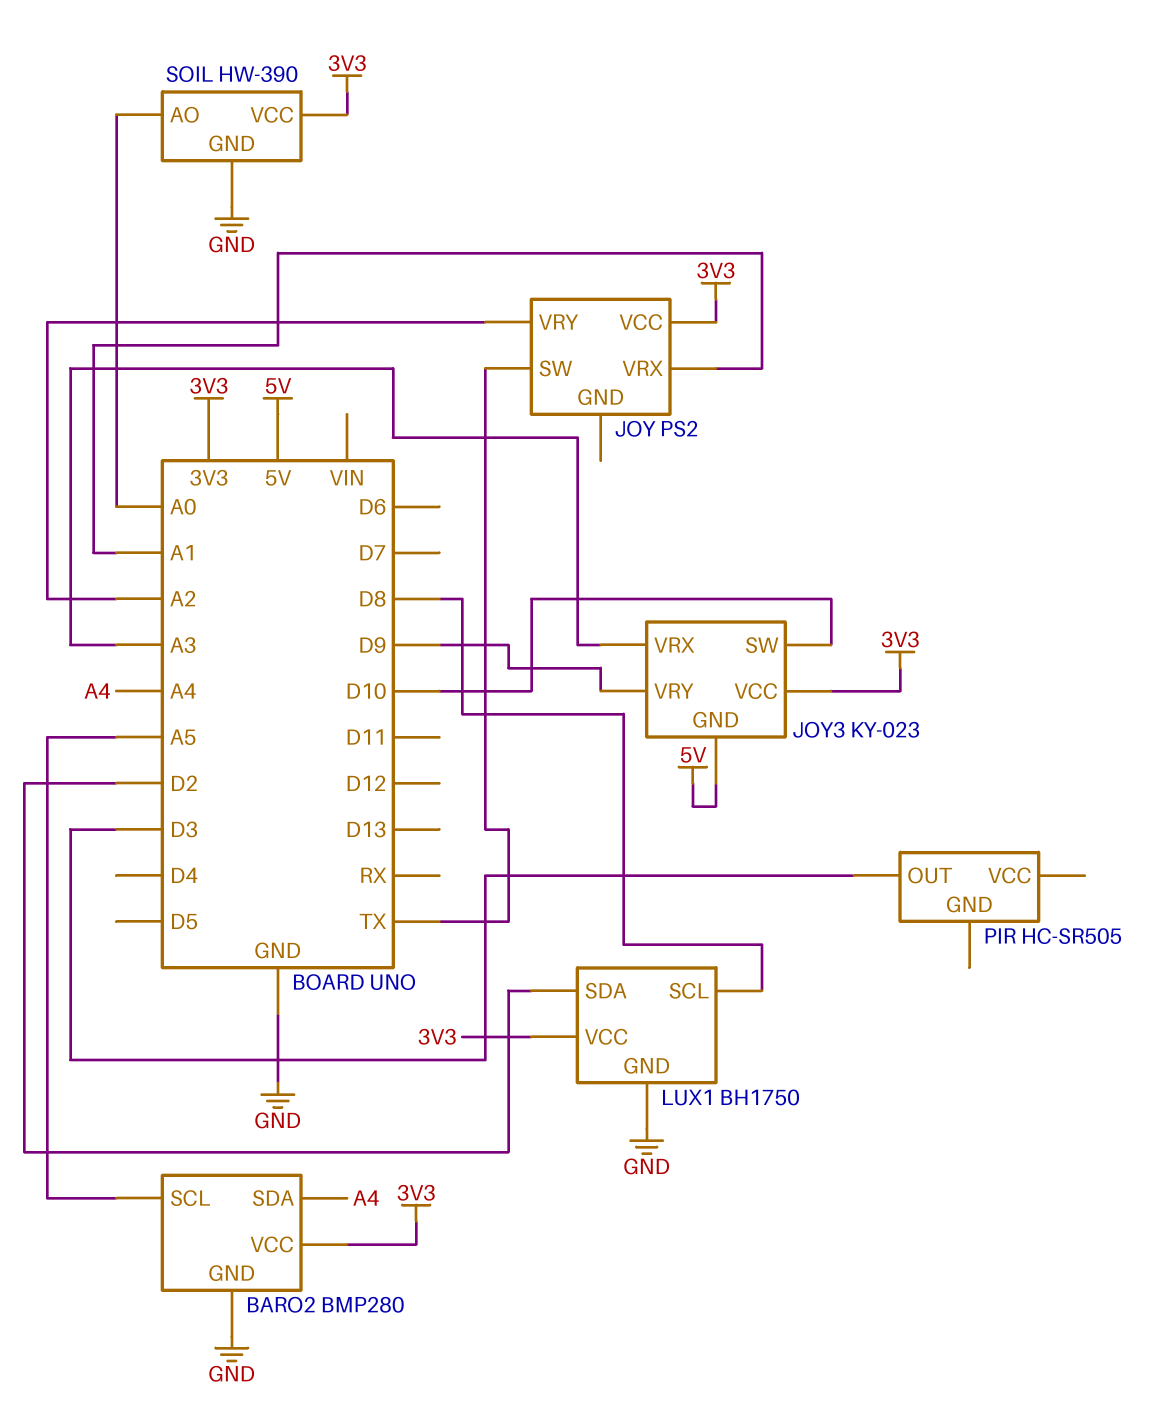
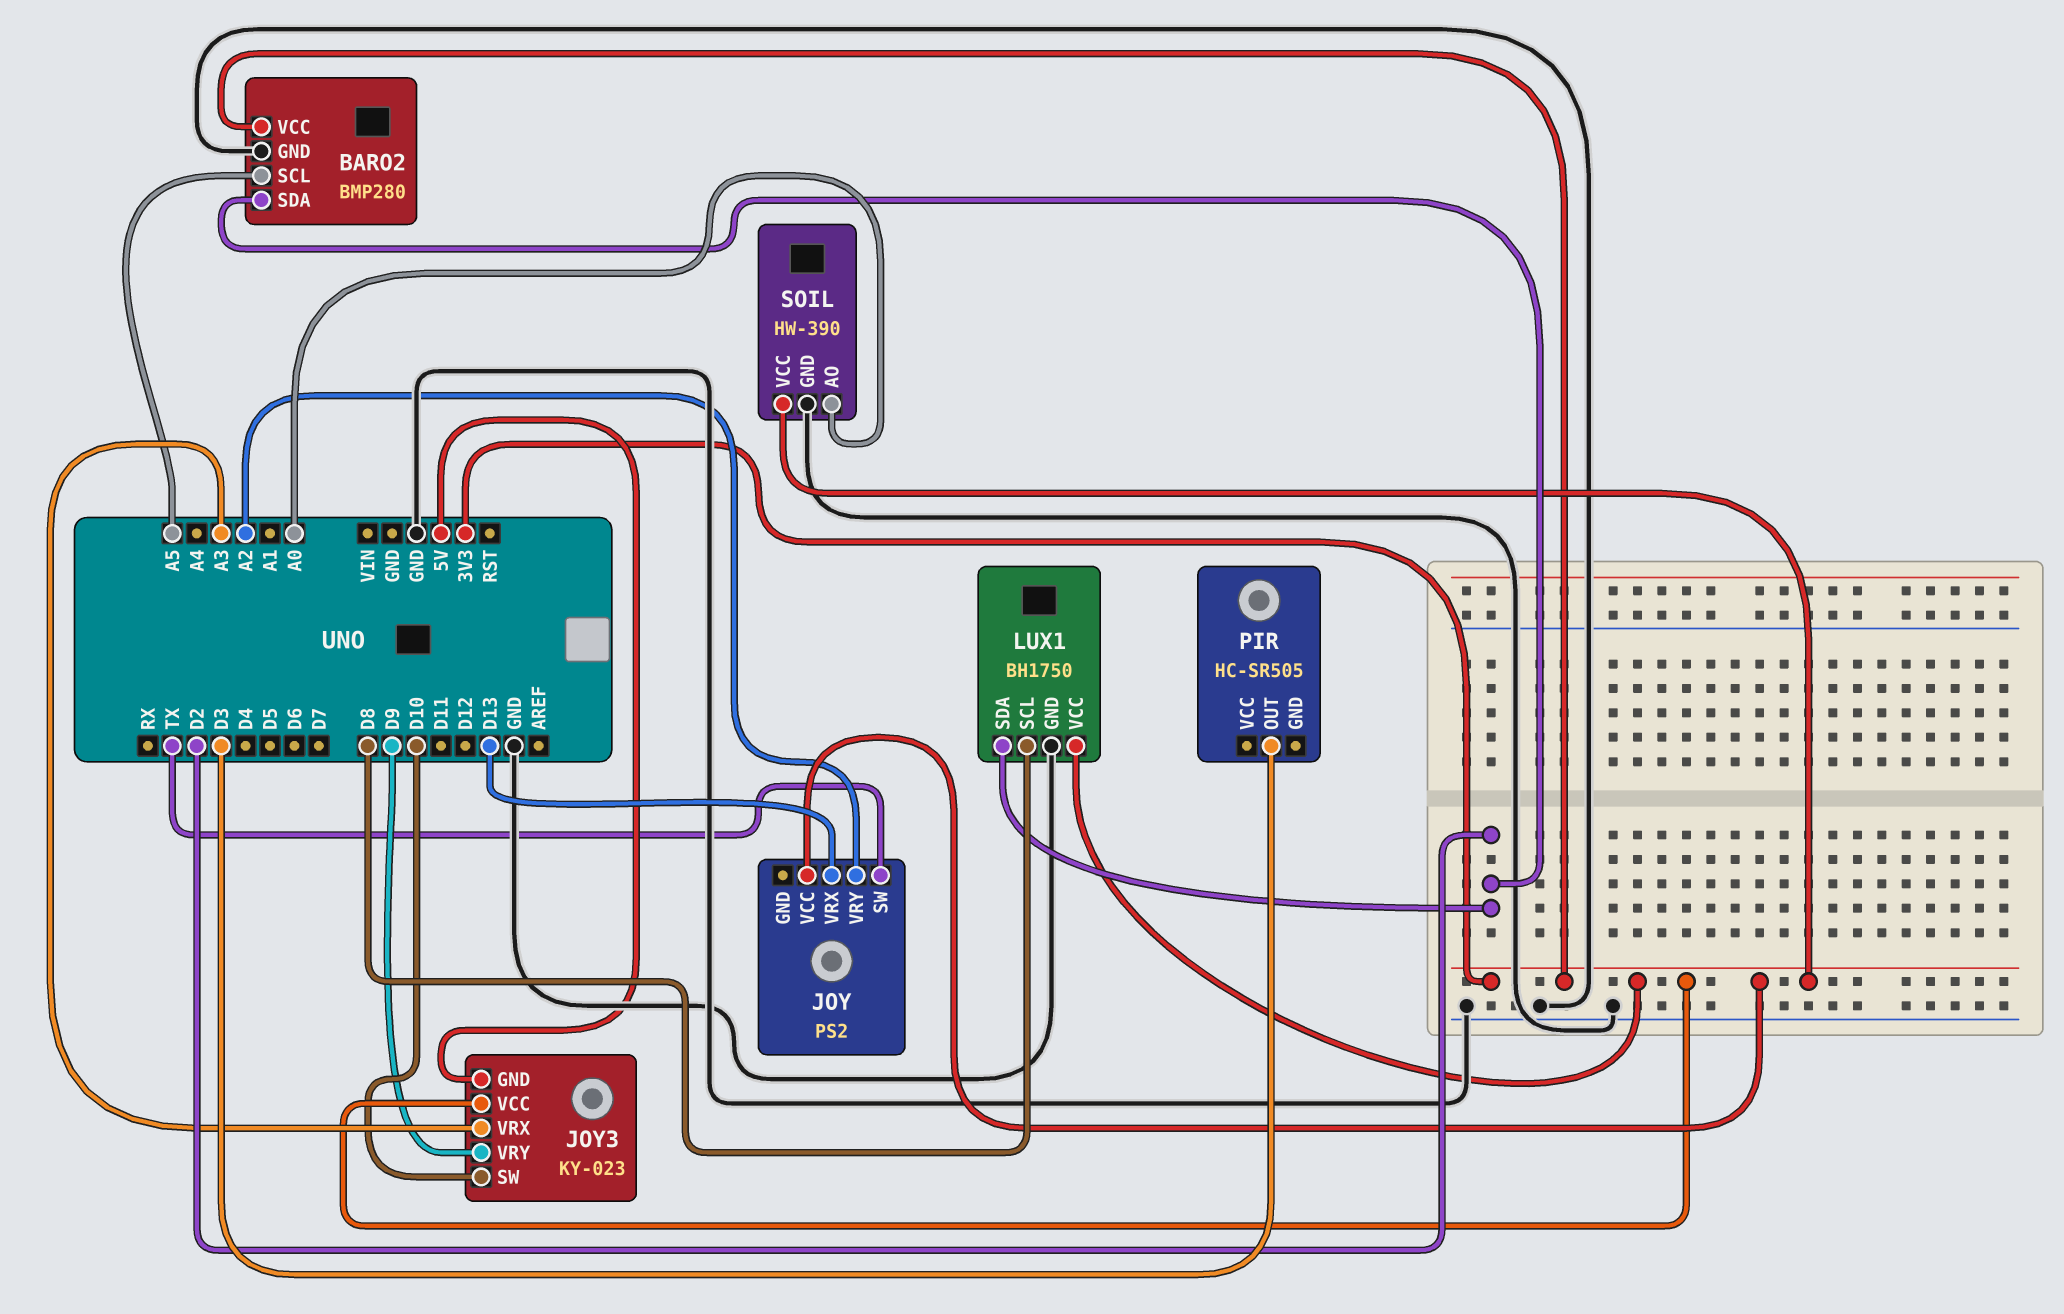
BARO2 pin SDA: A4 -> D2
JOY pin VRX: A1 -> D13

